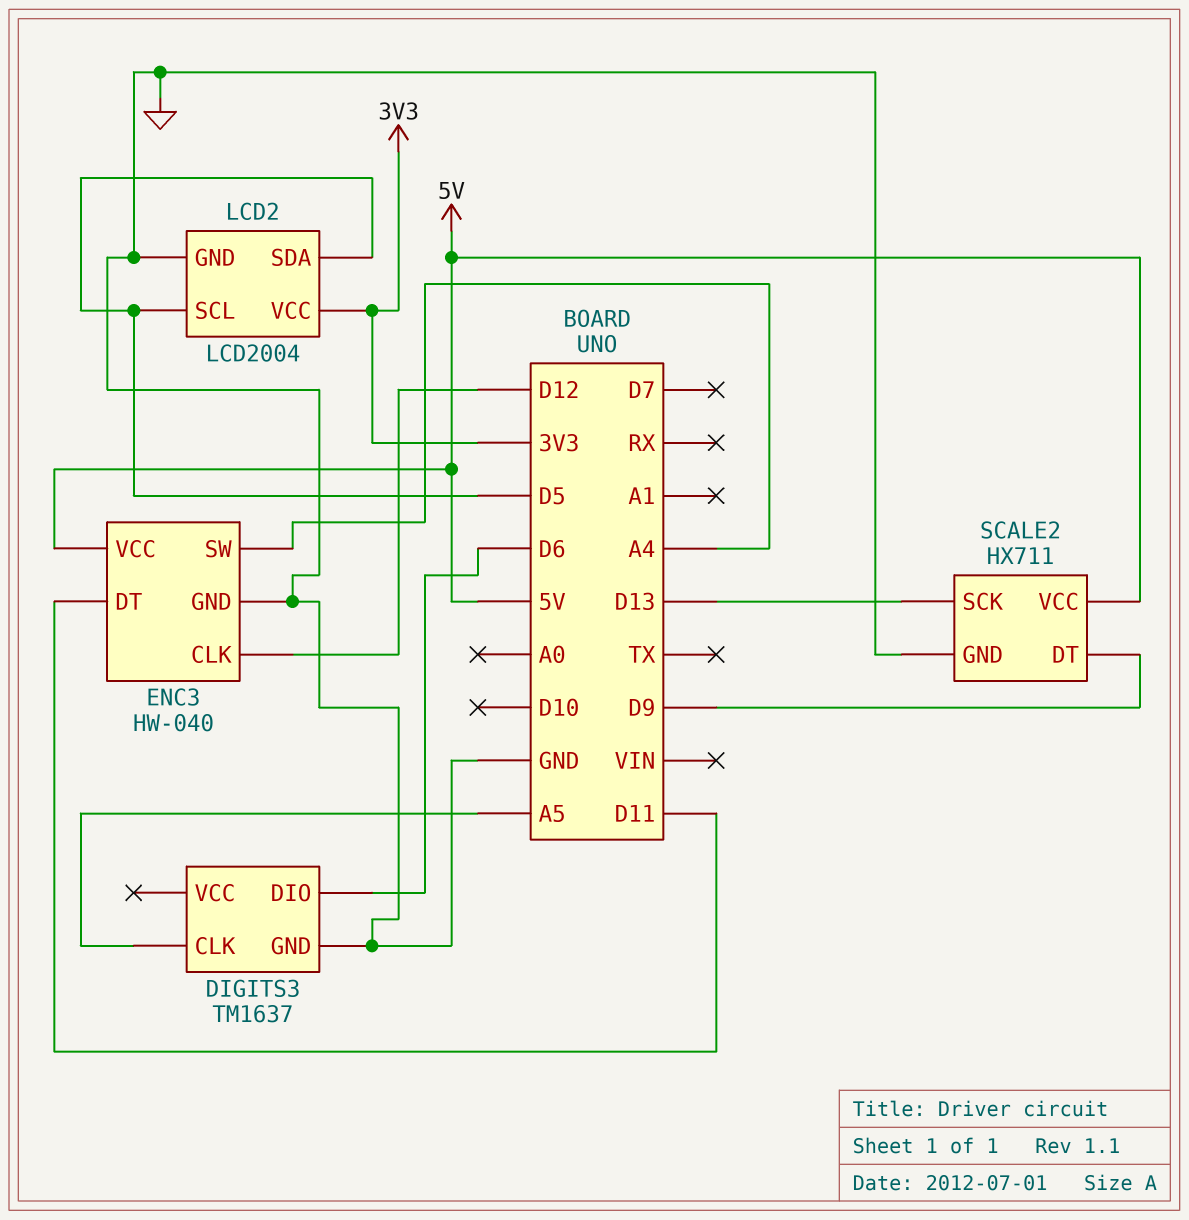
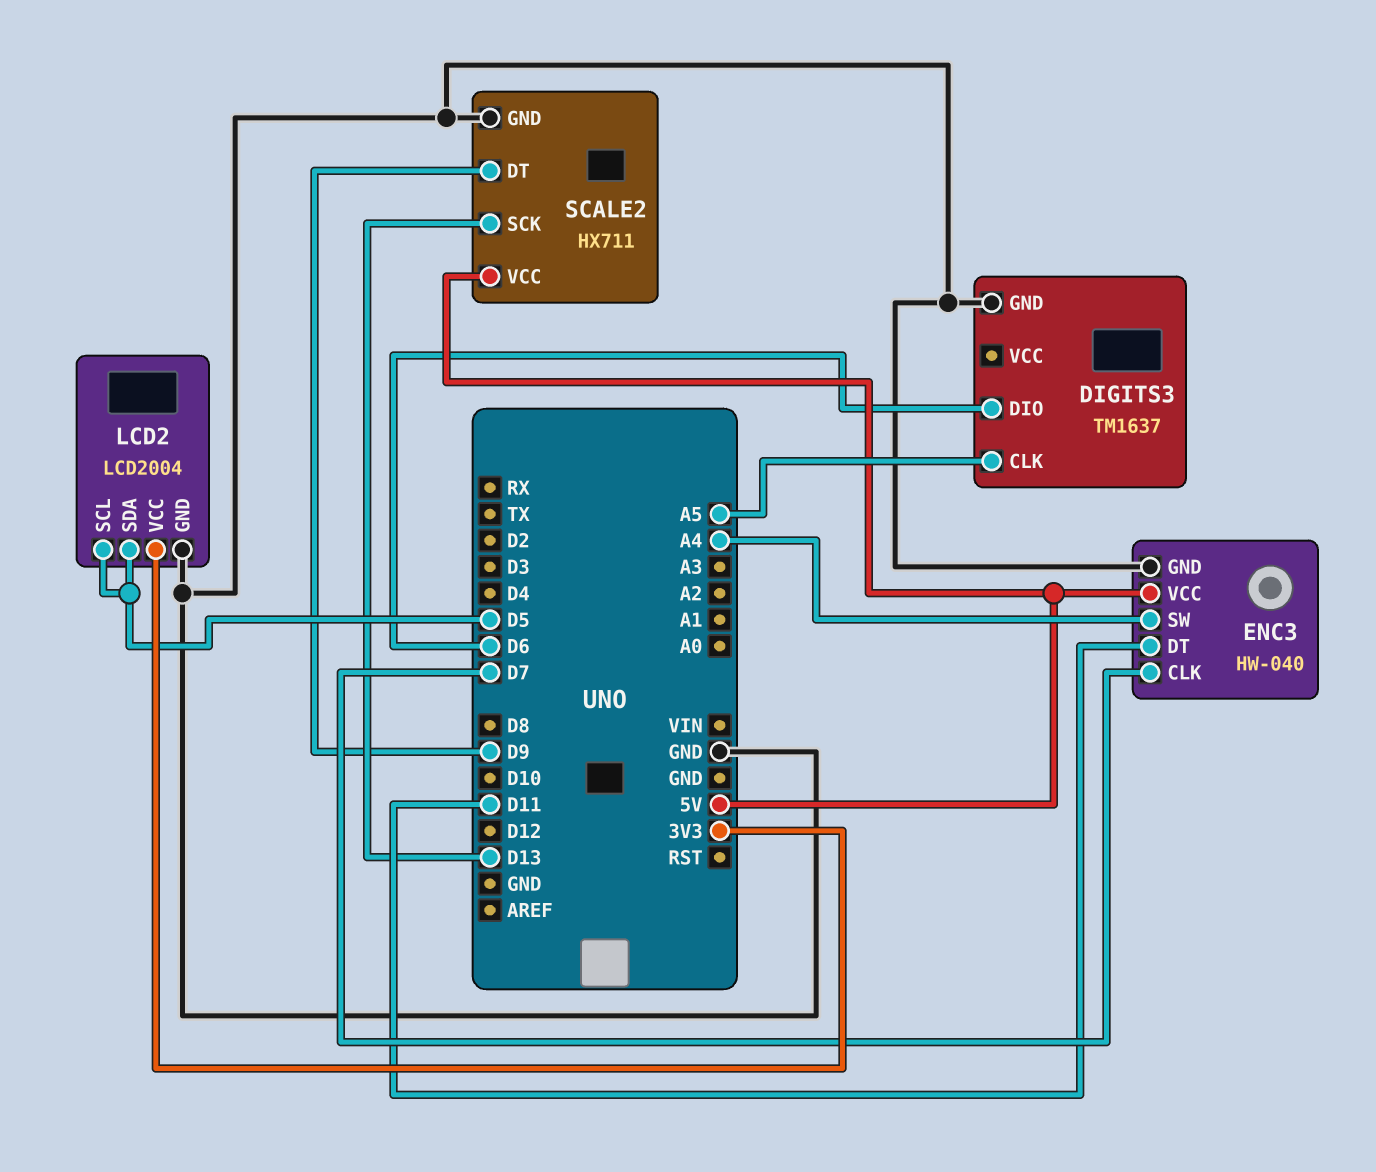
ENC3 pin CLK: D12 -> D7

